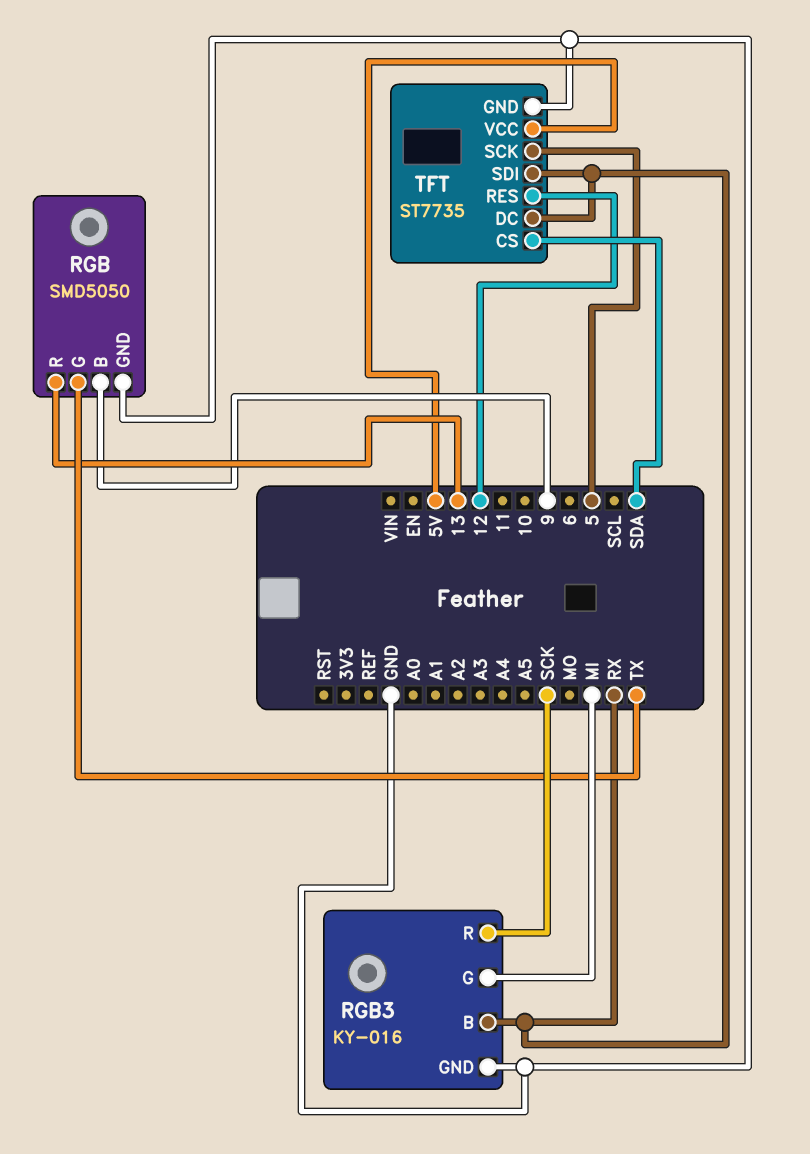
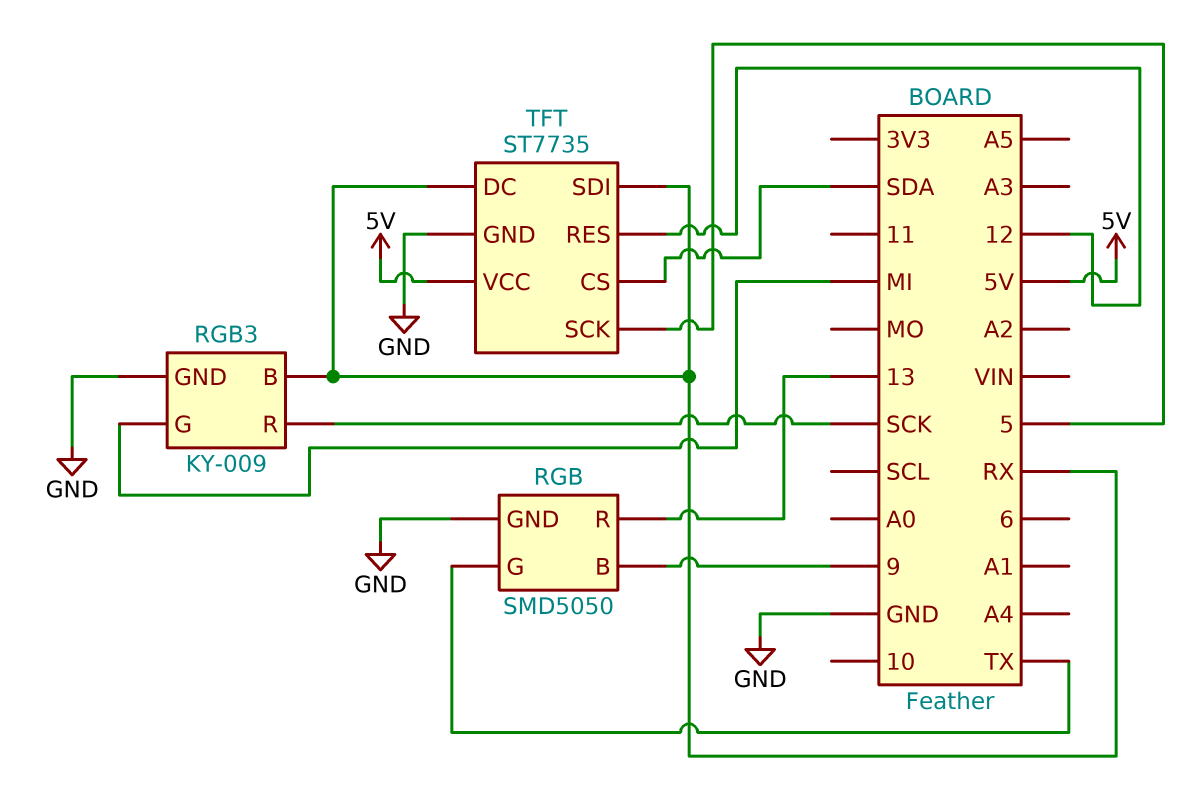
RGB3: KY-016 -> KY-009

